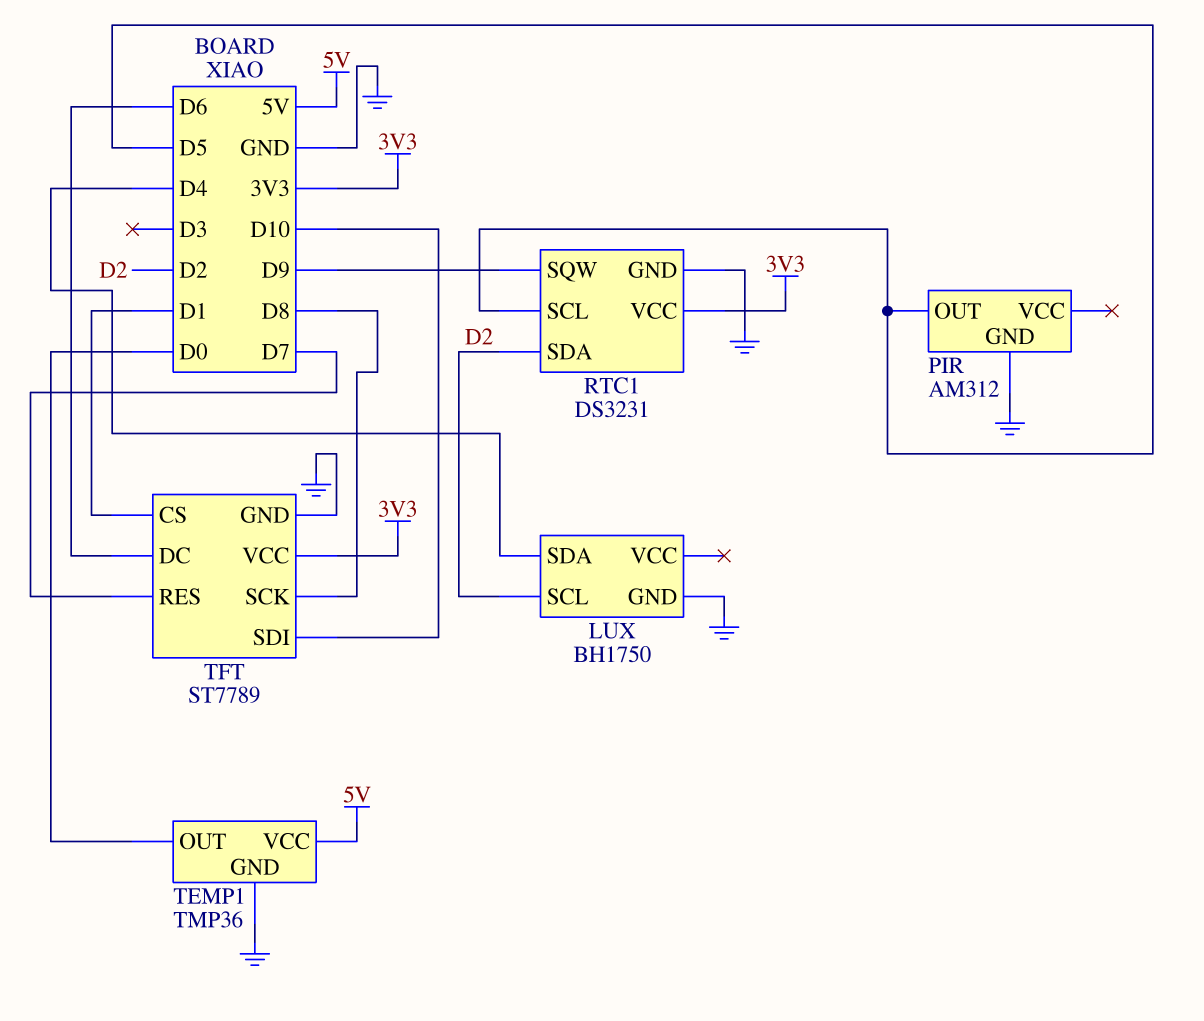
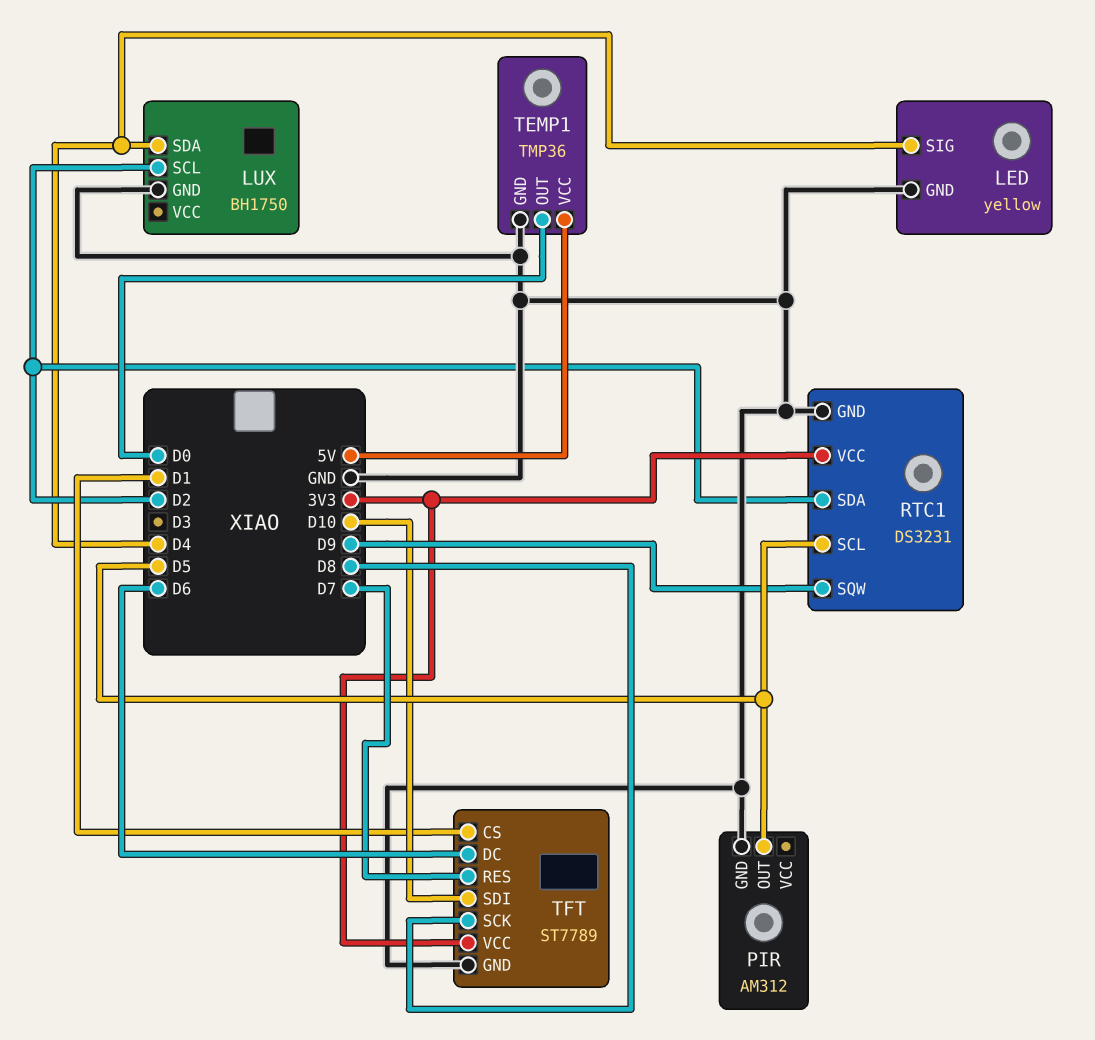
LED: none -> yellow
LED pin GND: none -> GND
LED pin SIG: none -> D4

